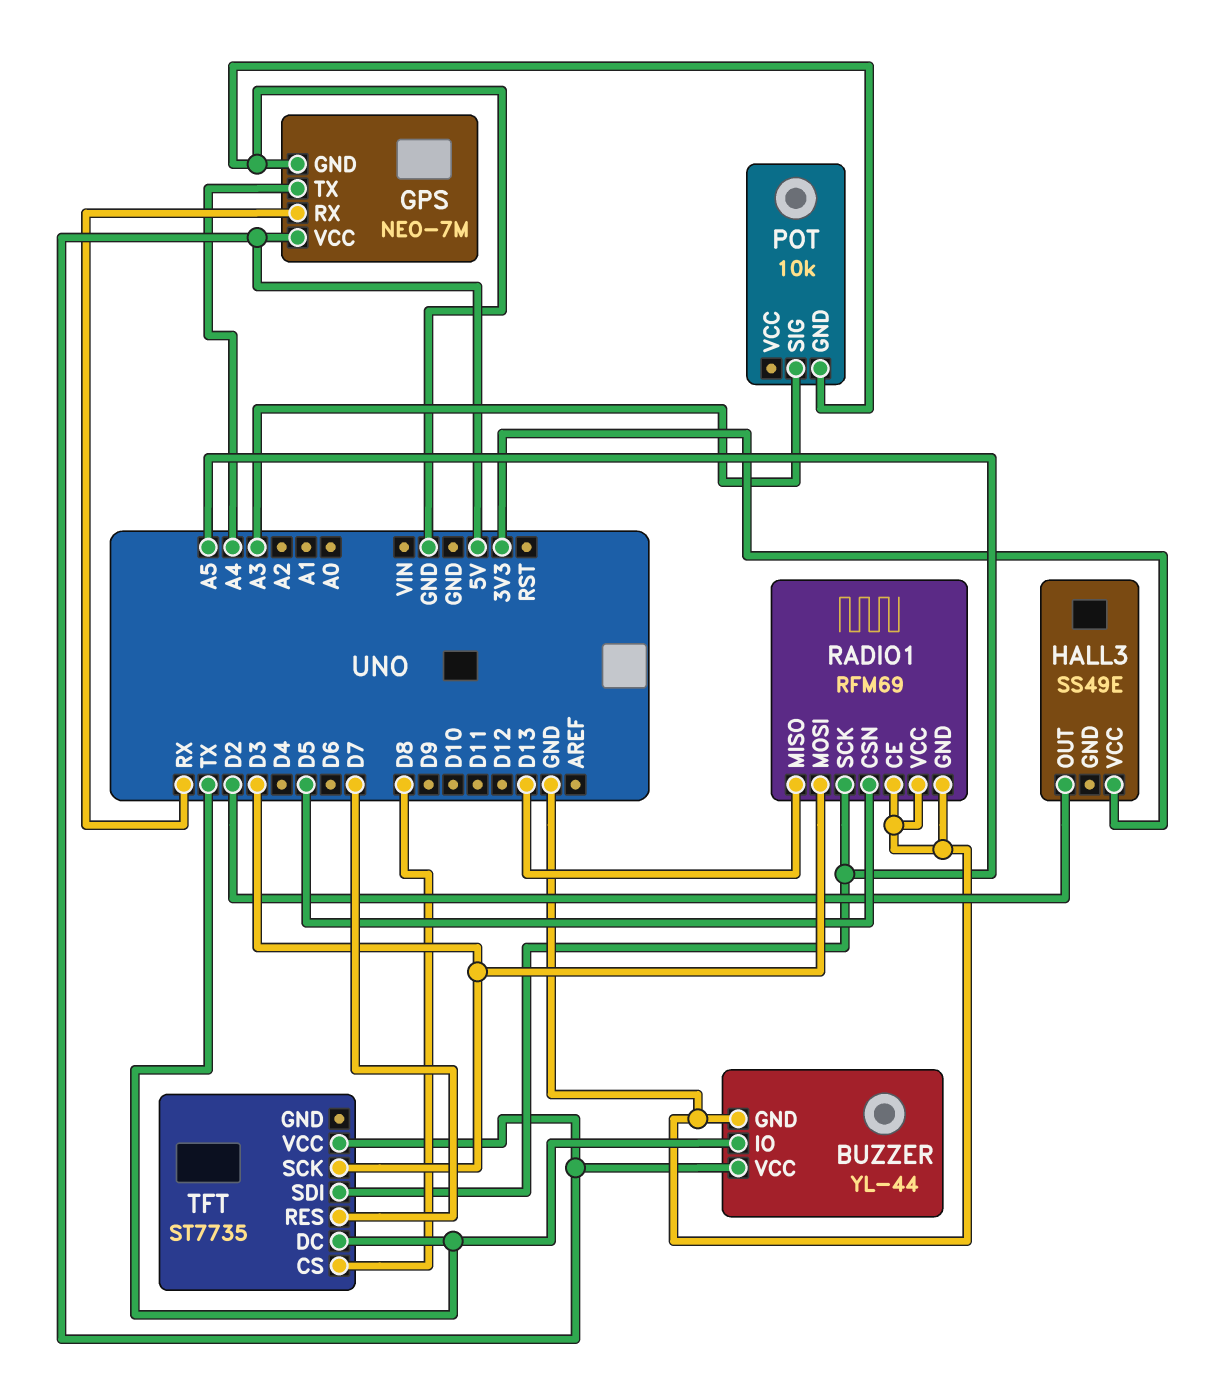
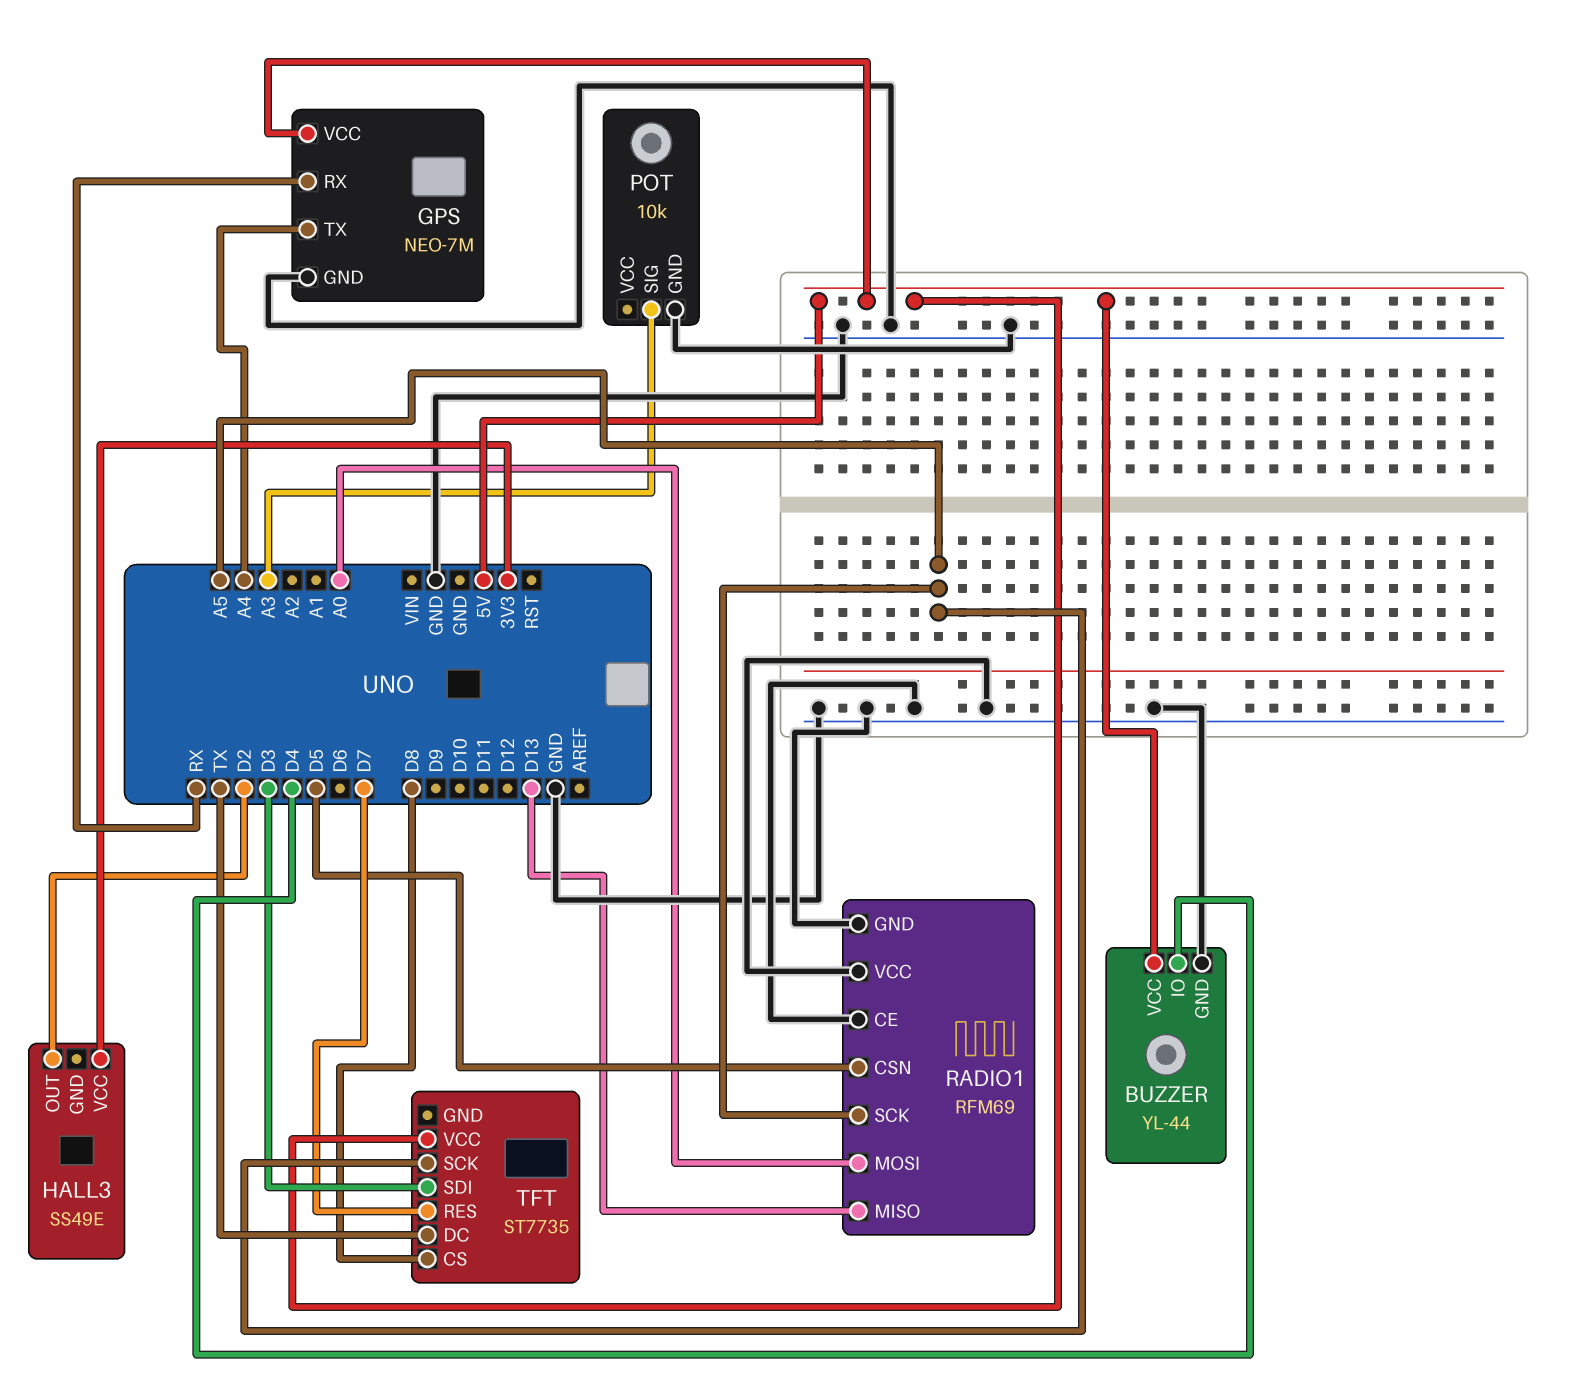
BUZZER pin IO: TX -> D4
RADIO1 pin MOSI: D3 -> A0
TFT pin SCK: D3 -> A5
TFT pin SDI: A5 -> D3

